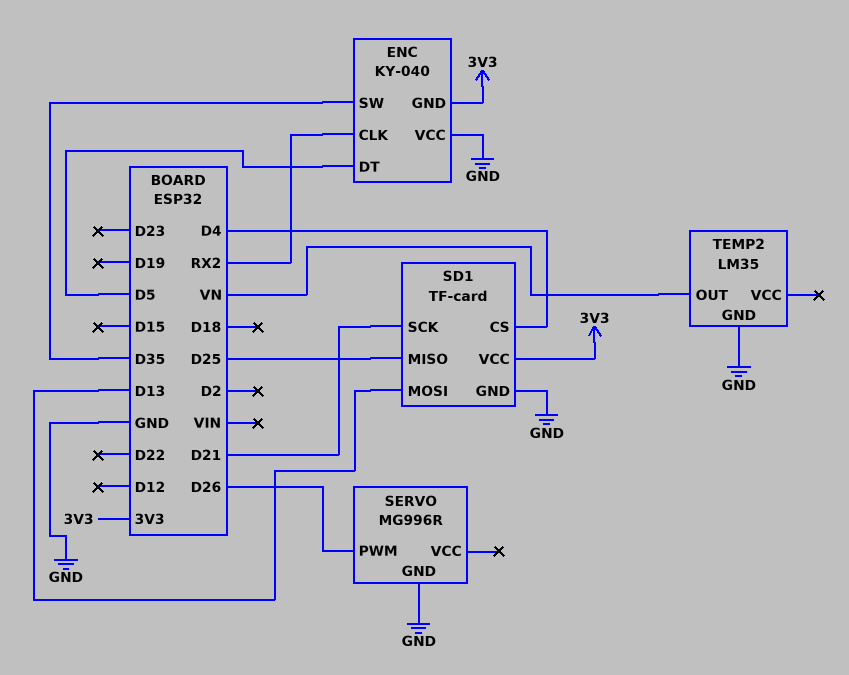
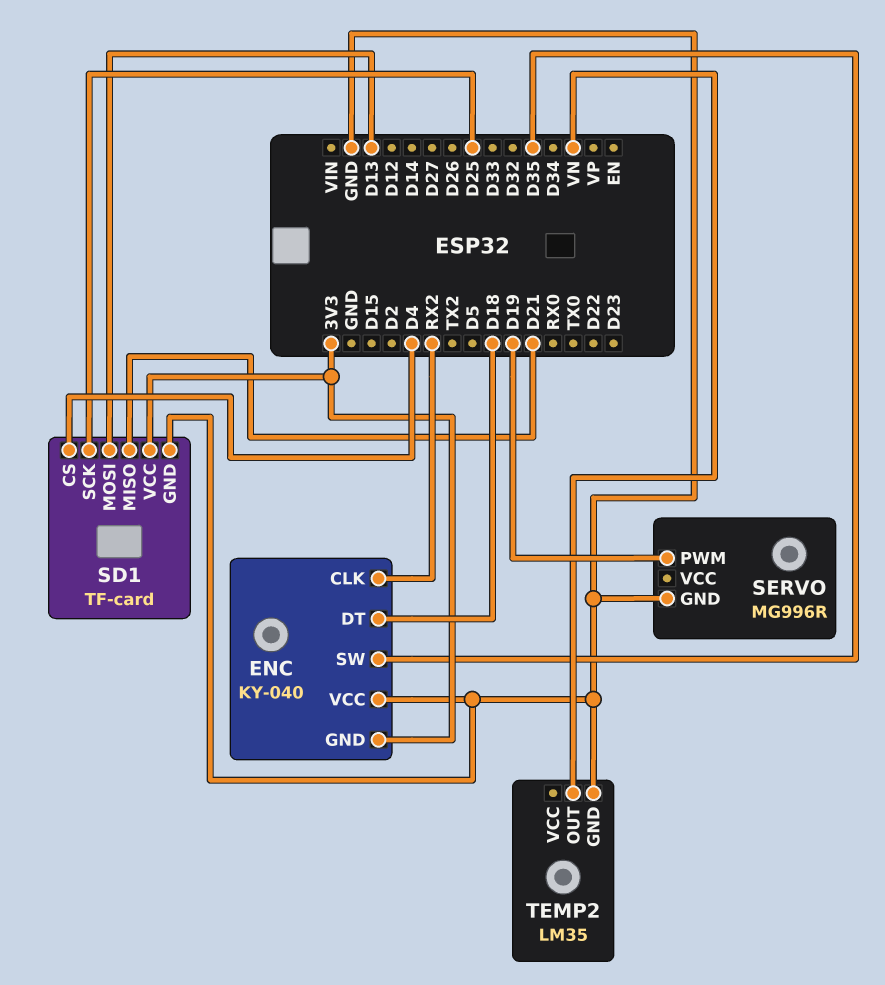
ENC pin DT: D5 -> D18
SD1 pin MISO: D25 -> D21
SD1 pin SCK: D21 -> D25
SERVO pin PWM: D26 -> D19

